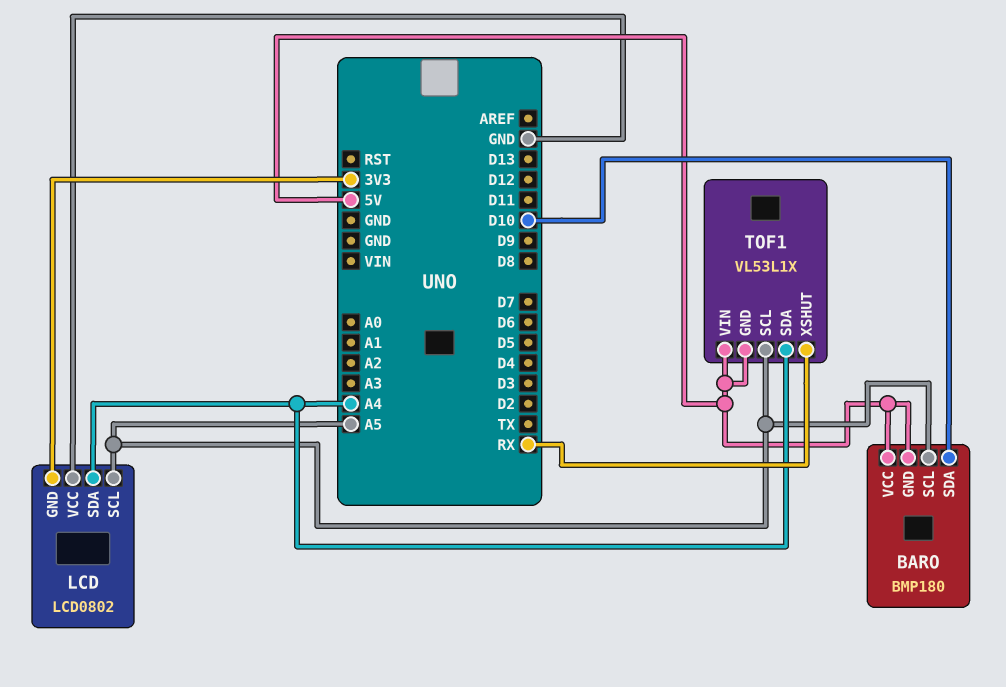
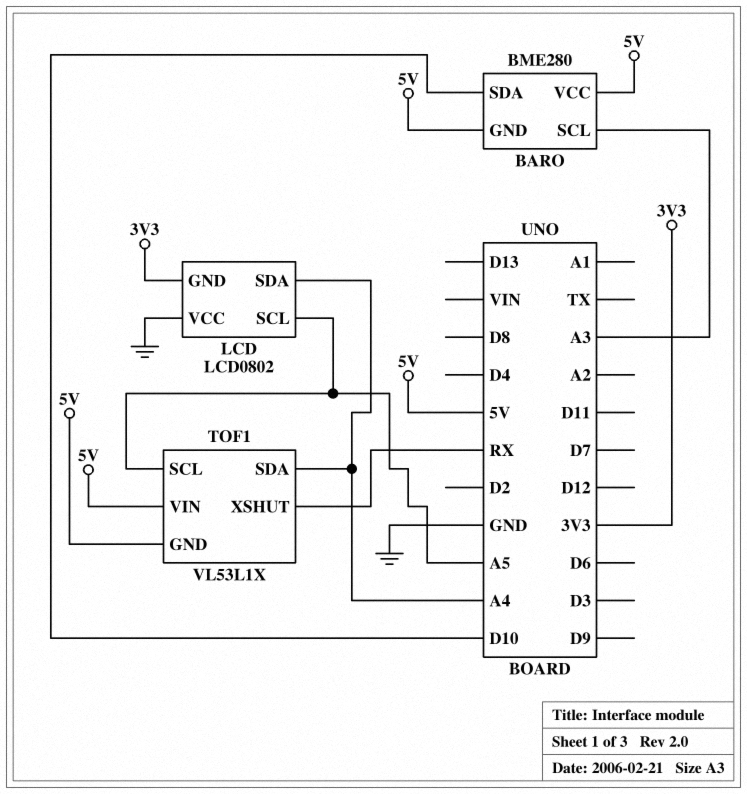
BARO: BMP180 -> BME280
BARO pin SCL: A5 -> A3

